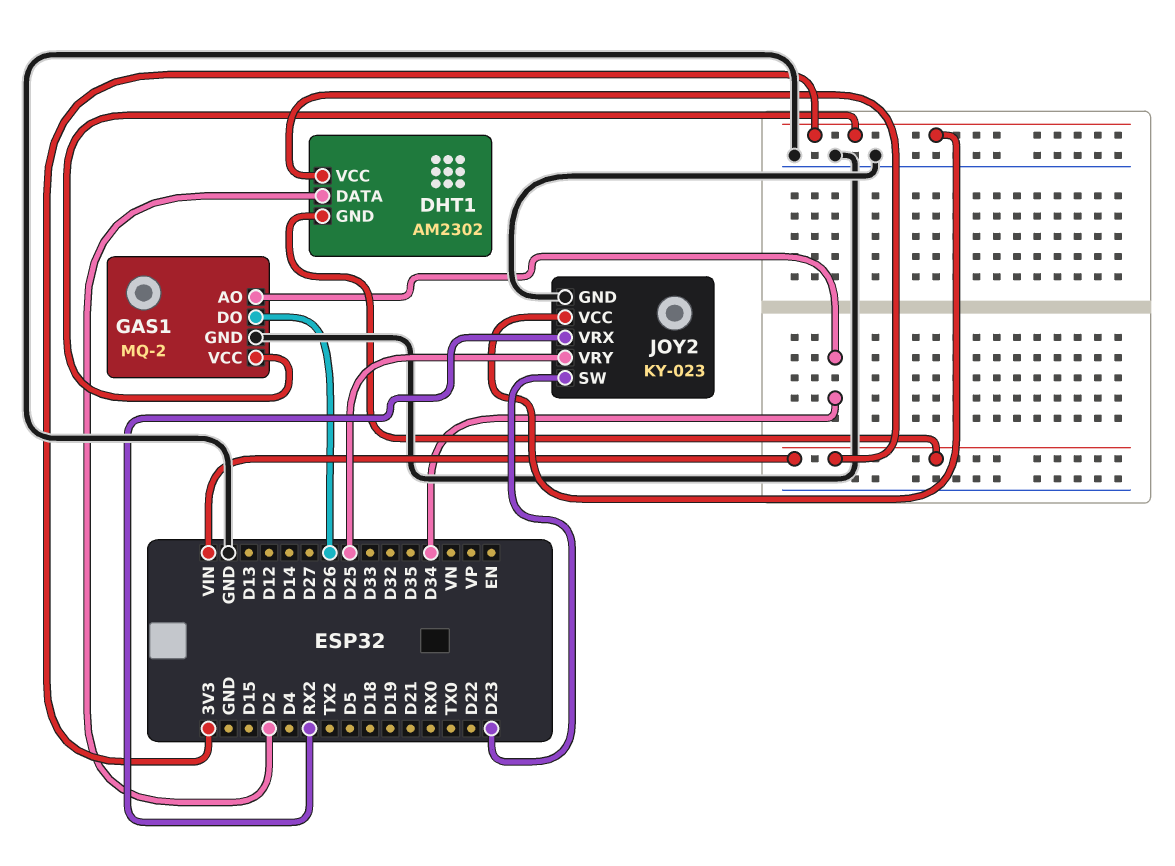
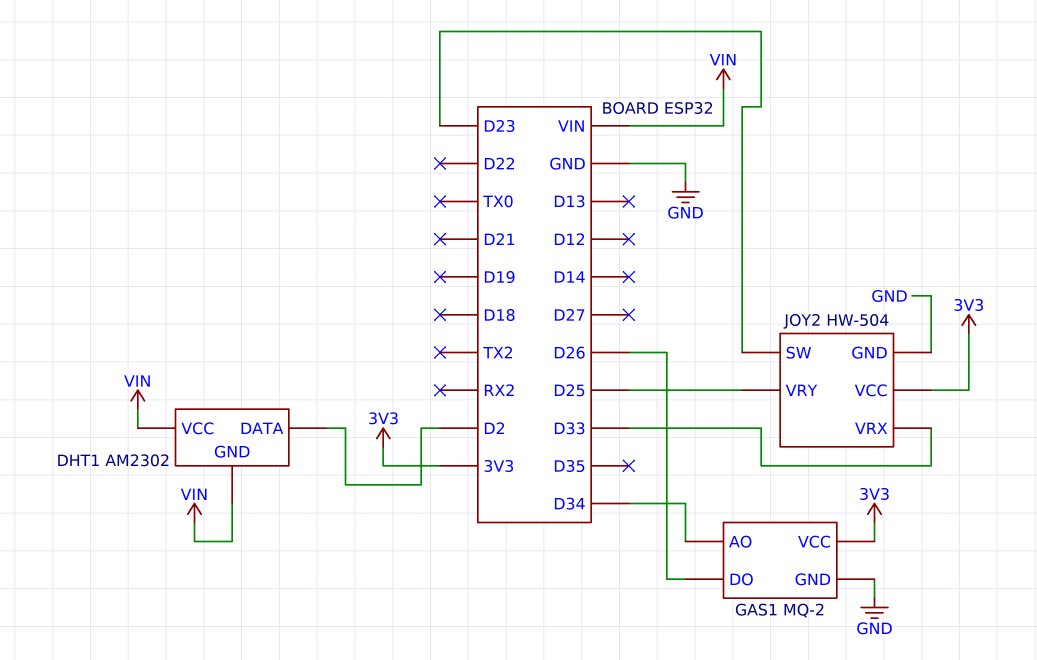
JOY2: KY-023 -> HW-504
JOY2 pin VRX: RX2 -> D33

